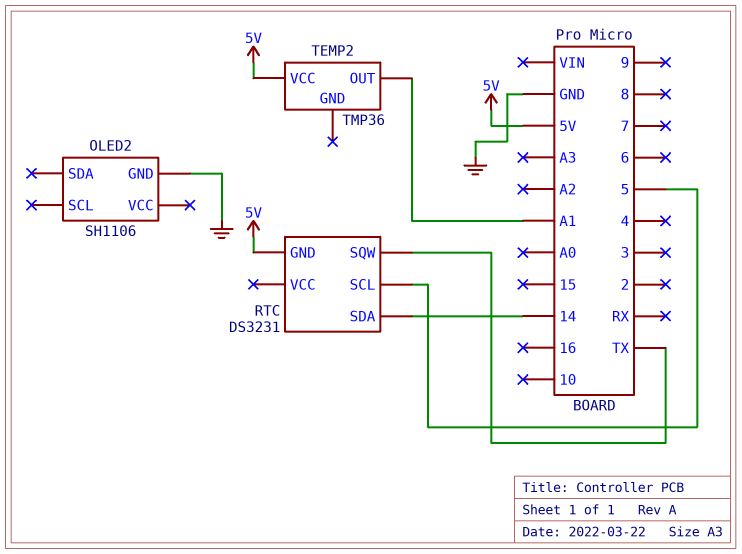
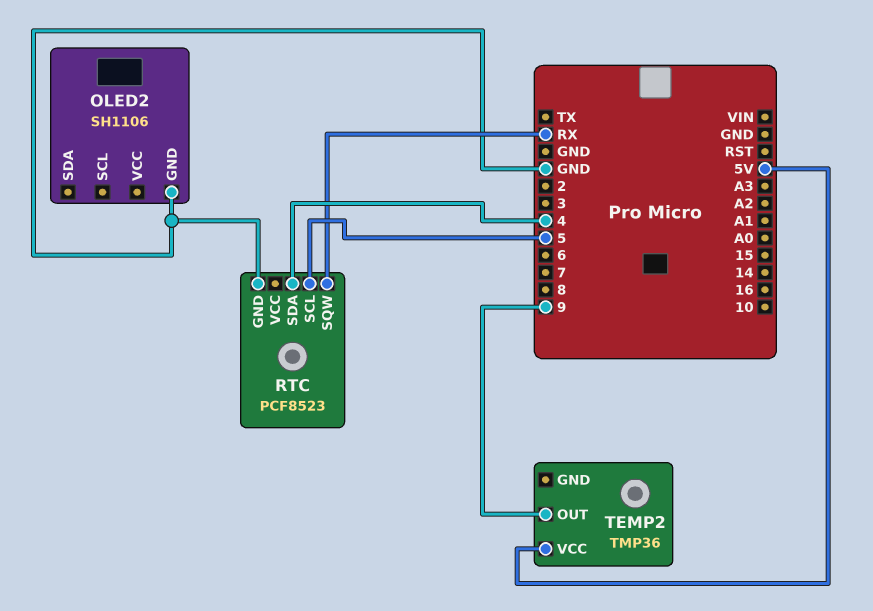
RTC: DS3231 -> PCF8523
RTC pin GND: 5V -> GND
RTC pin SDA: 14 -> 4
RTC pin SQW: TX -> RX
TEMP2 pin OUT: A1 -> 9

